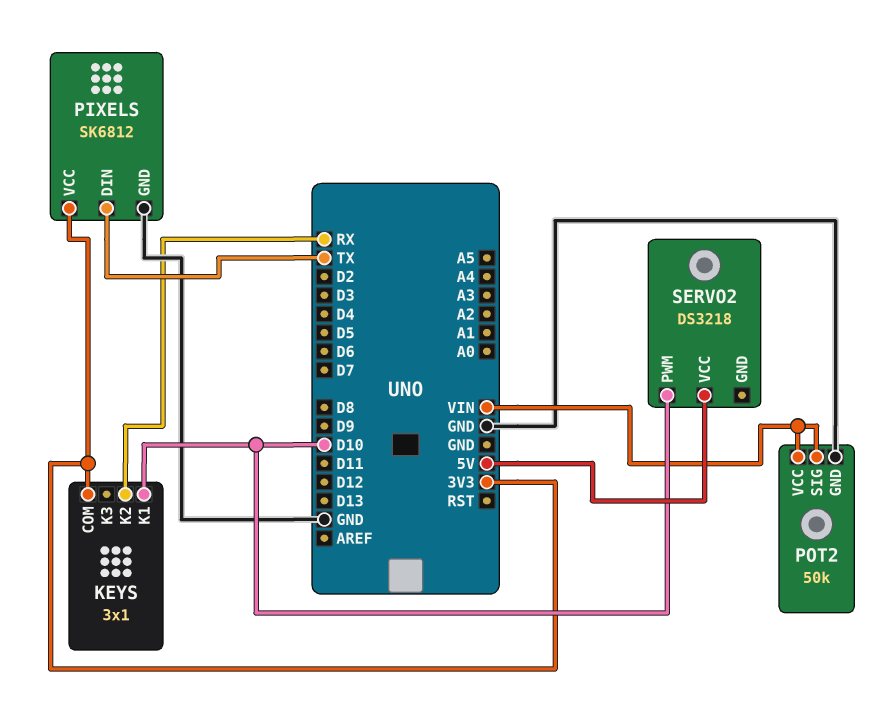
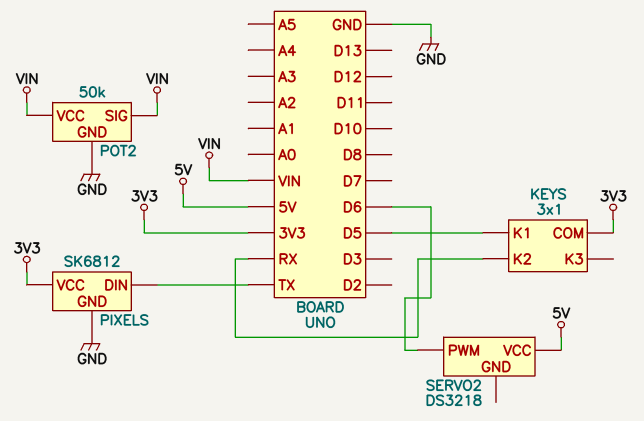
KEYS pin K1: D10 -> D5
SERVO2 pin PWM: D10 -> D6

